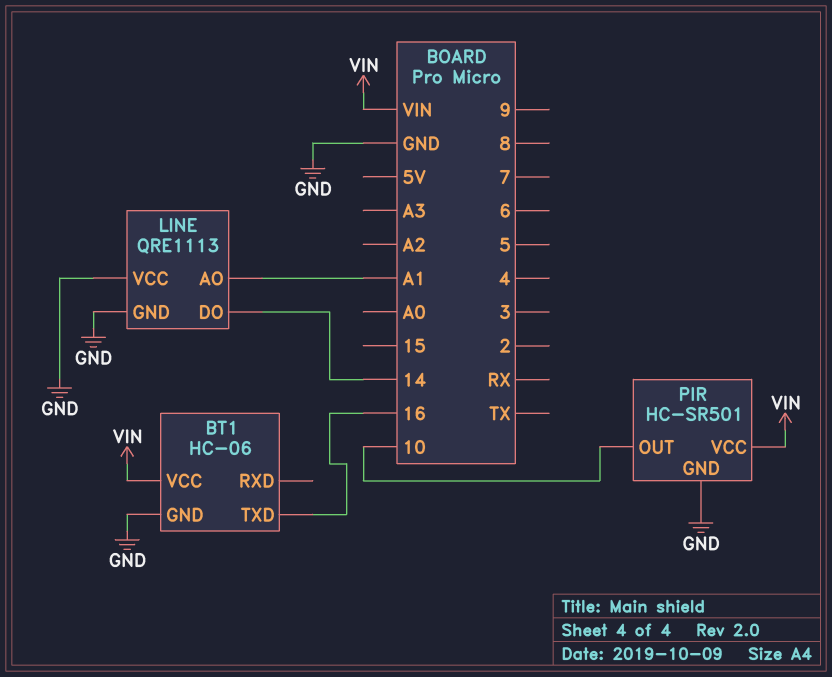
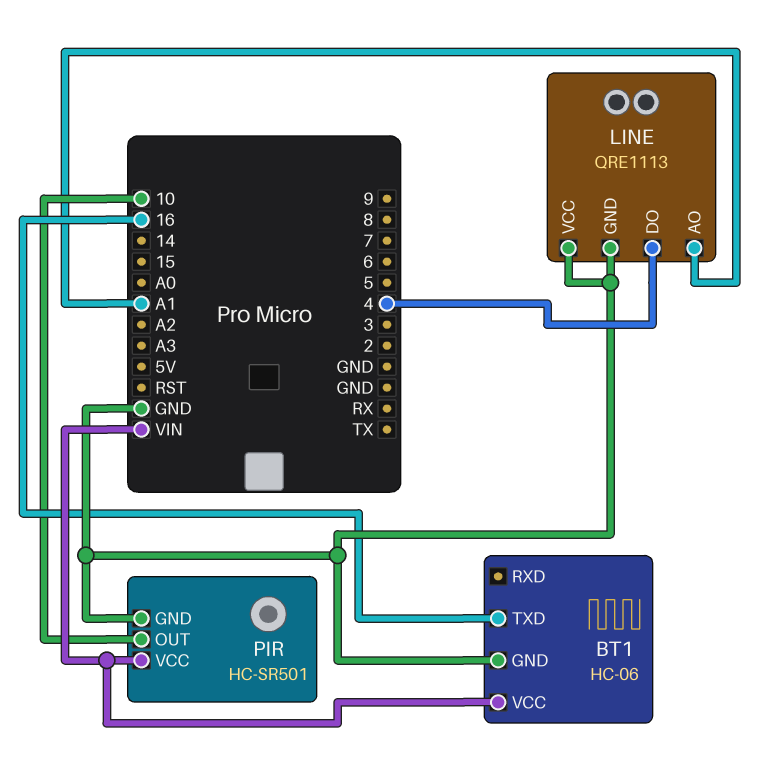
LINE pin DO: 14 -> 4

